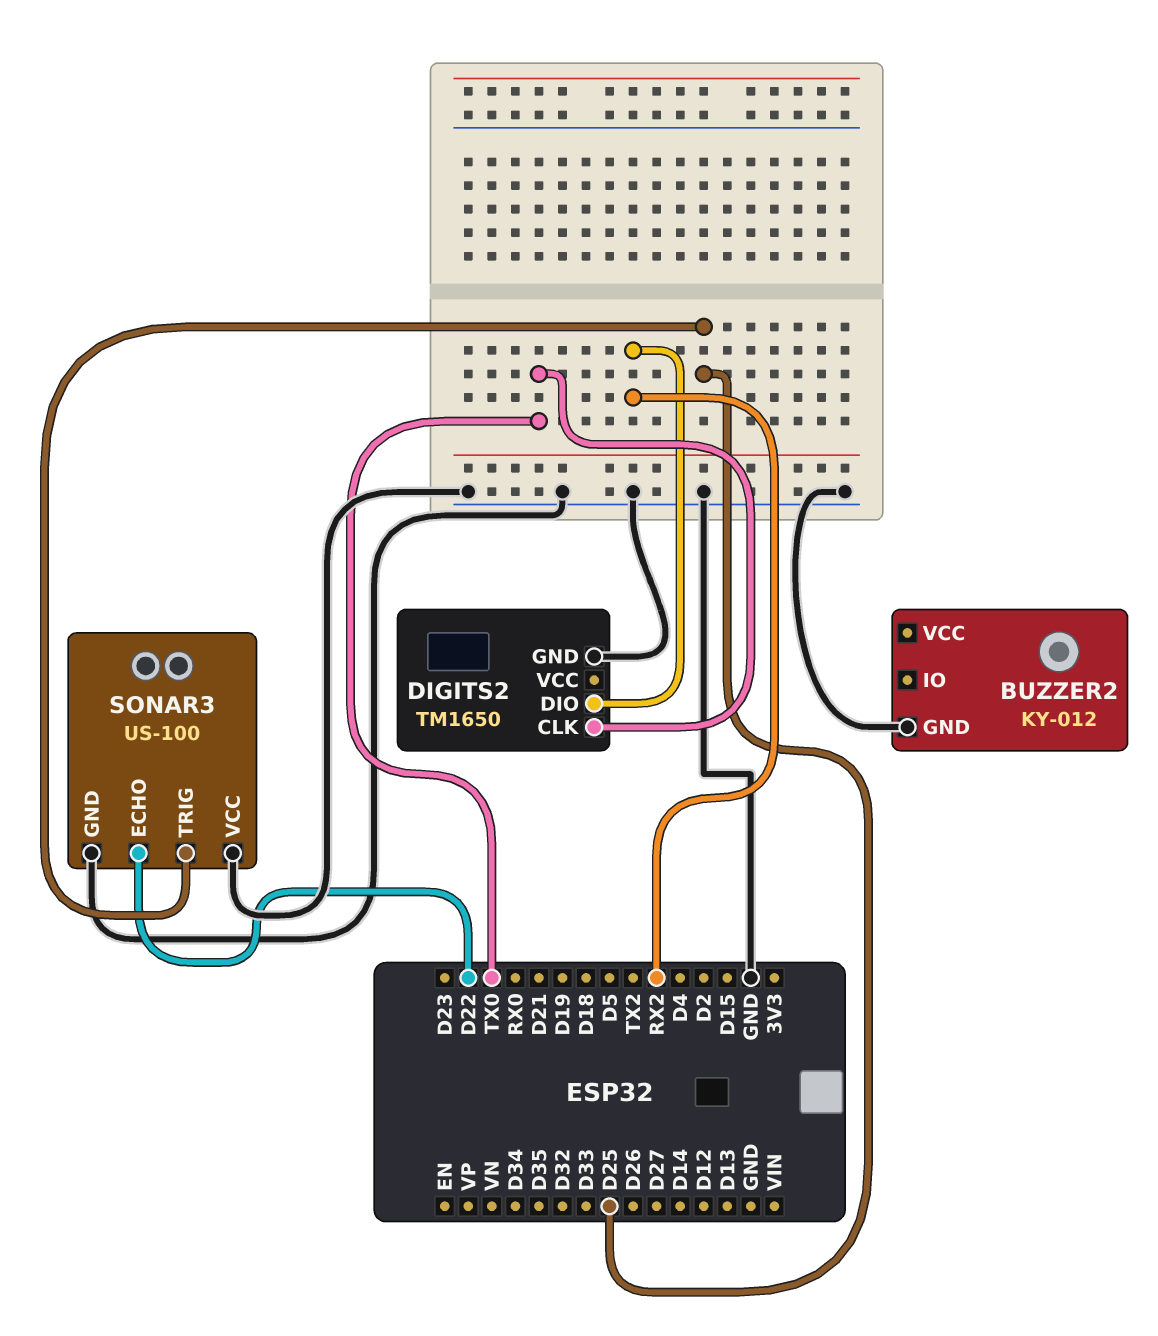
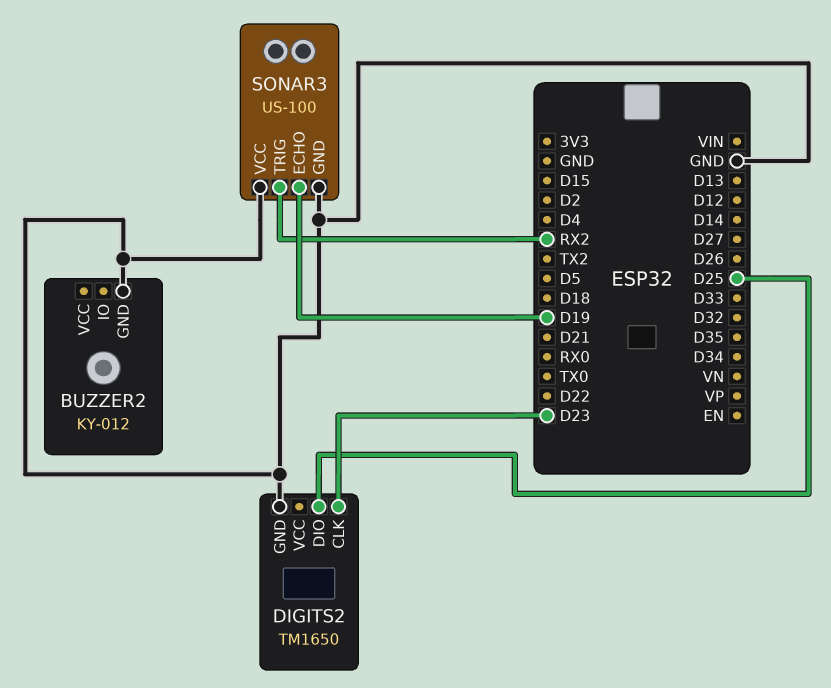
DIGITS2 pin CLK: TX0 -> D23
DIGITS2 pin DIO: RX2 -> D25
SONAR3 pin ECHO: D22 -> D19
SONAR3 pin TRIG: D25 -> RX2

